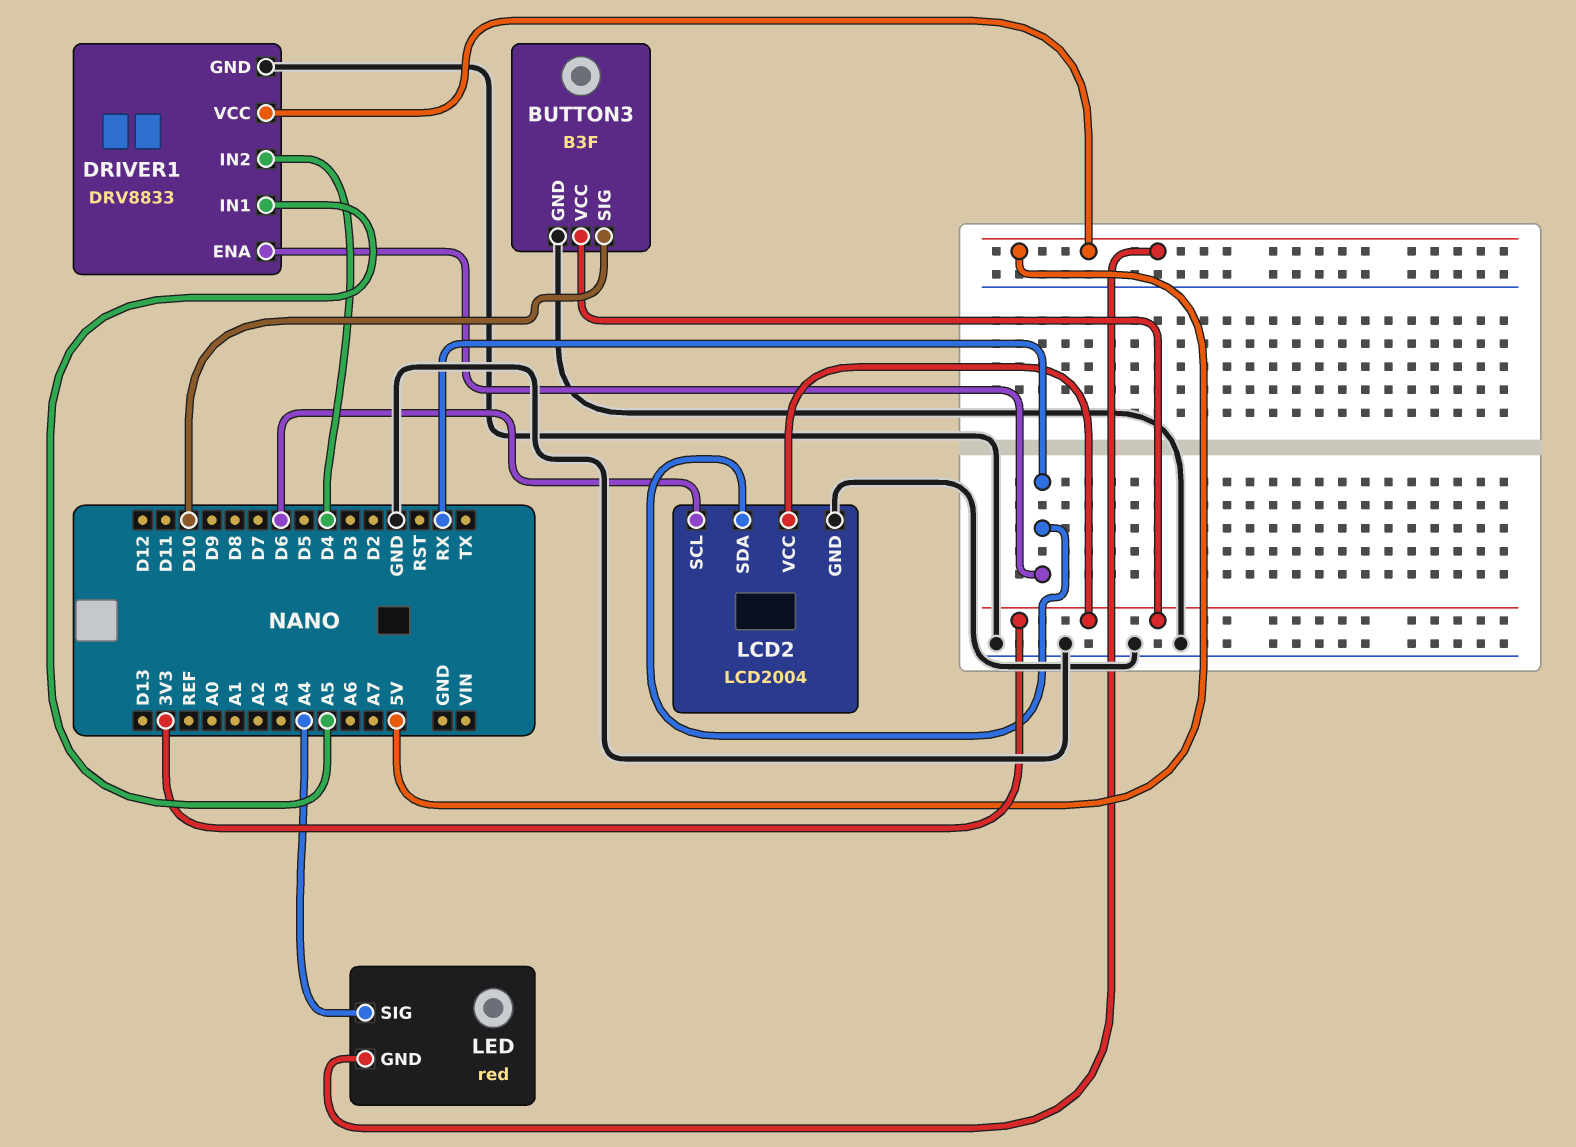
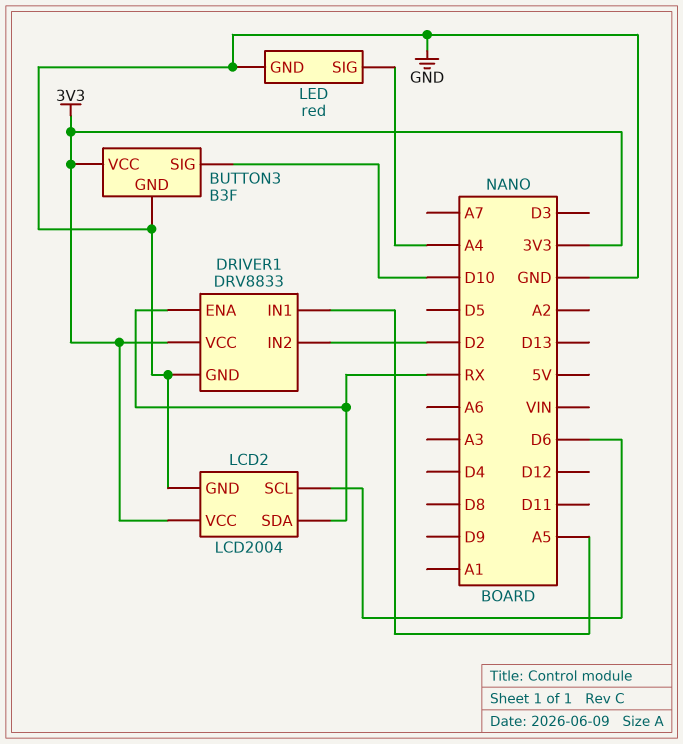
DRIVER1 pin IN2: D4 -> D2
DRIVER1 pin VCC: 5V -> 3V3
LED pin GND: 5V -> GND

